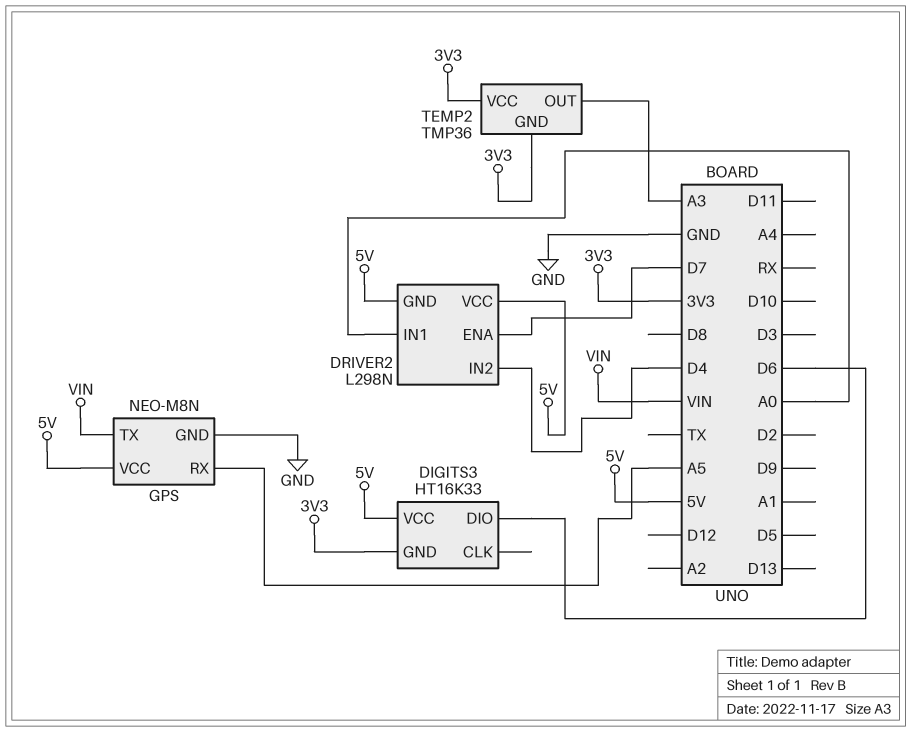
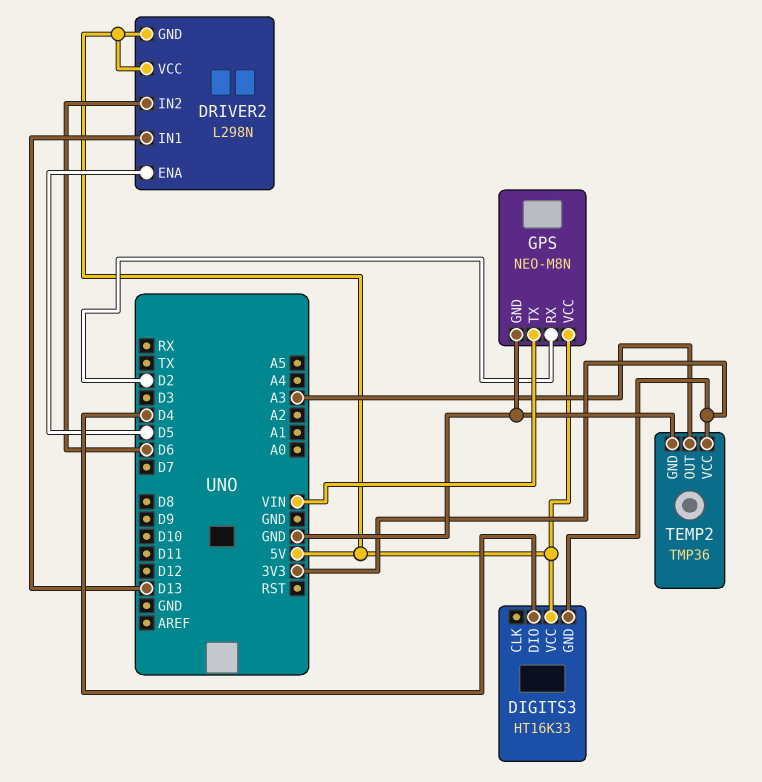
DIGITS3 pin DIO: D6 -> D4
DRIVER2 pin ENA: D7 -> D5
DRIVER2 pin IN1: A0 -> D13
DRIVER2 pin IN2: D4 -> D6
GPS pin RX: A5 -> D2
TEMP2 pin GND: 3V3 -> GND

